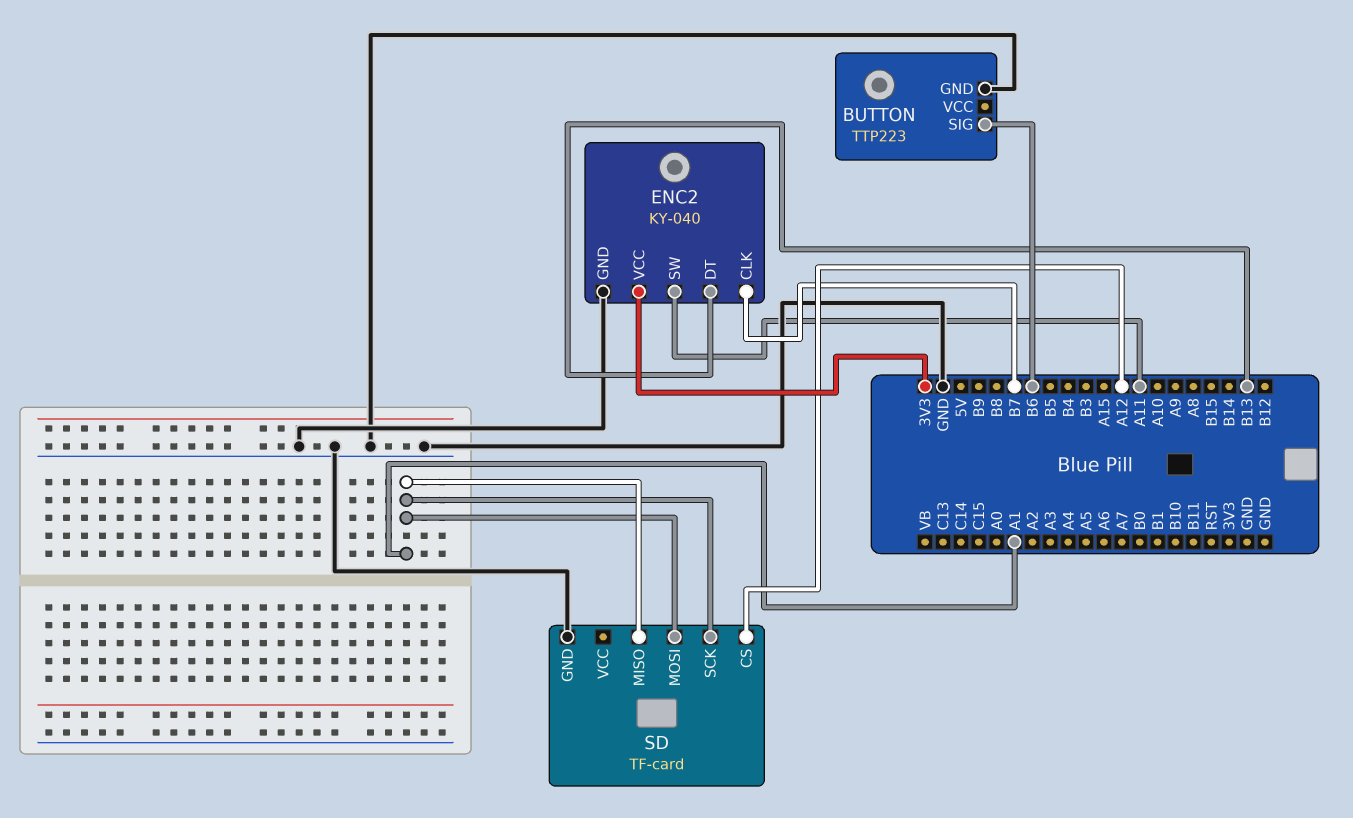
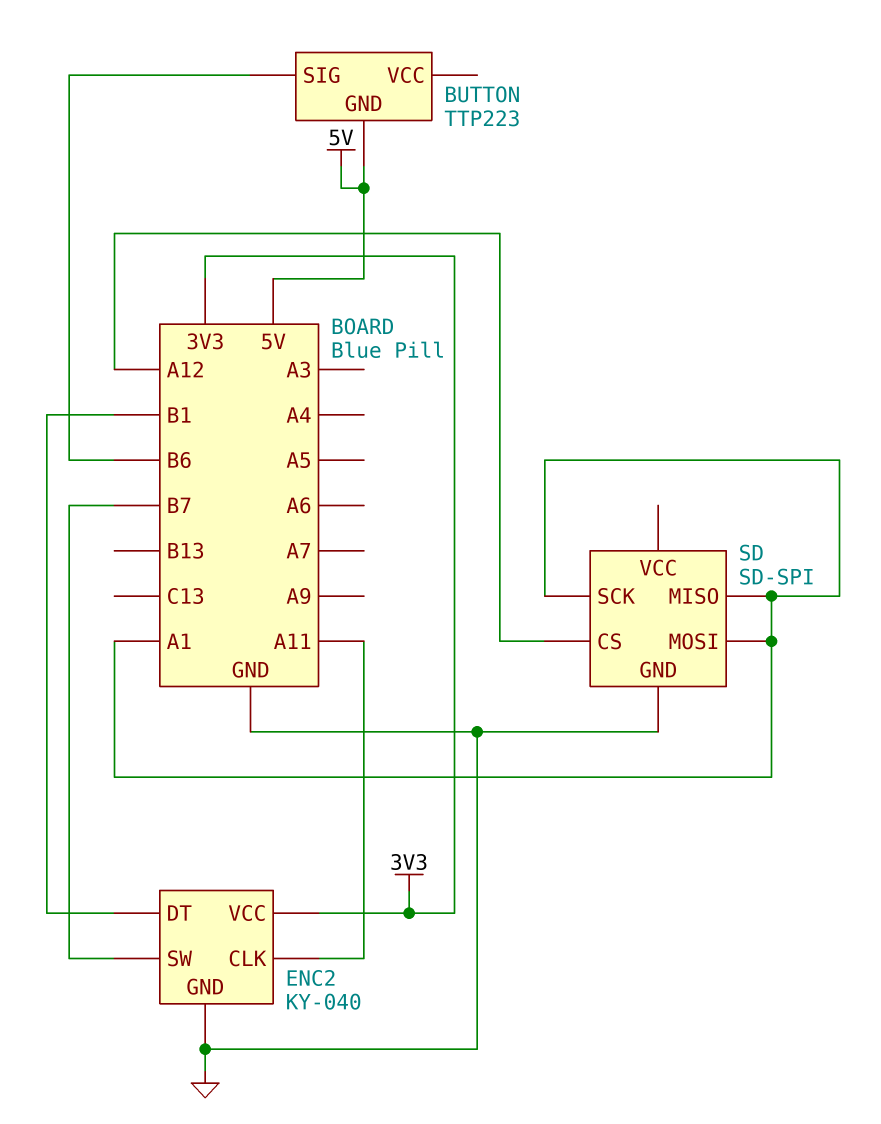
BUTTON pin GND: GND -> 5V
ENC2 pin CLK: B7 -> A11
ENC2 pin DT: B13 -> B1
ENC2 pin SW: A11 -> B7
SD: TF-card -> SD-SPI

